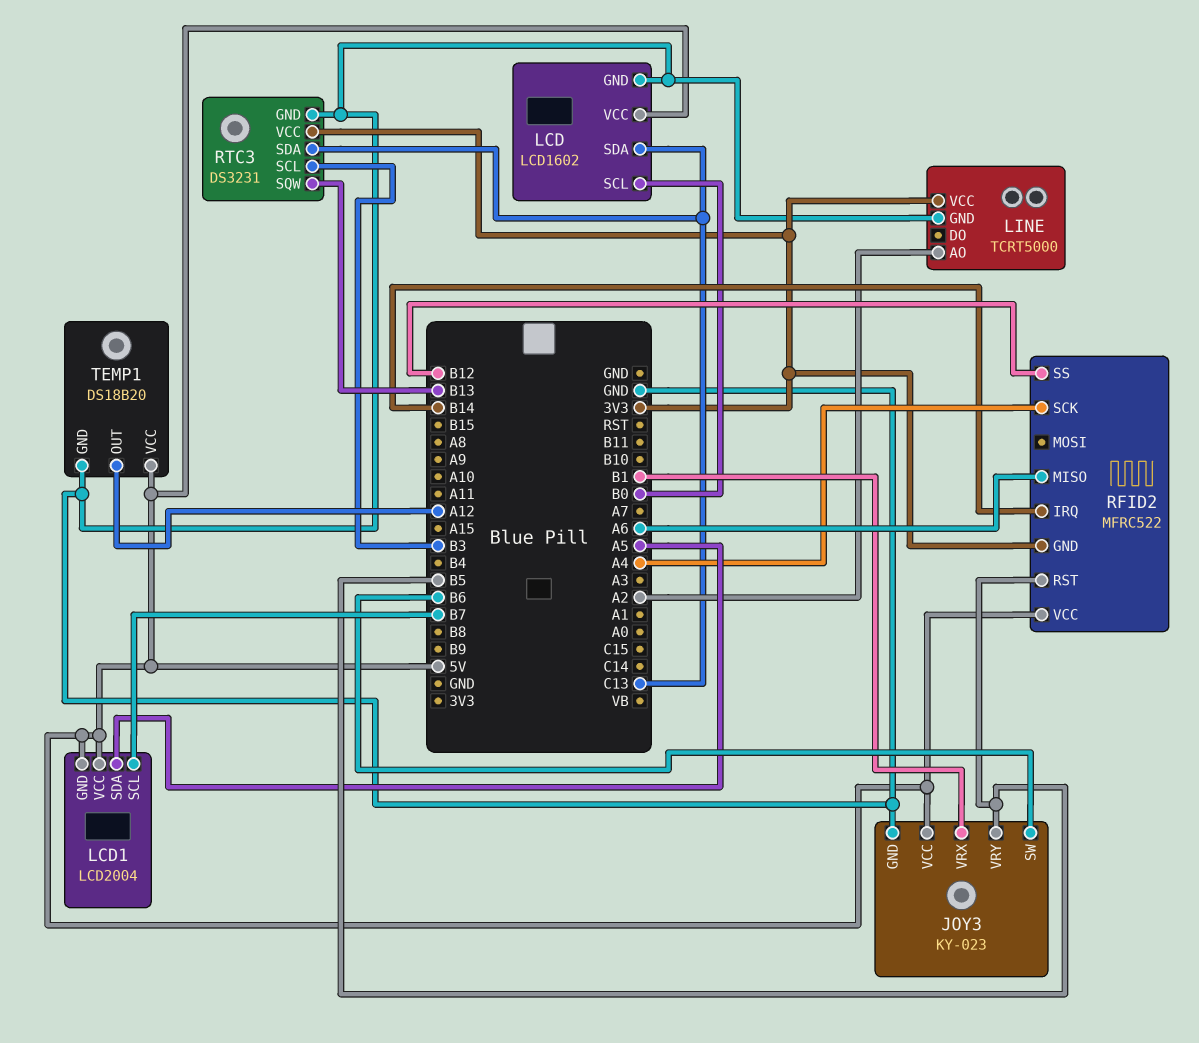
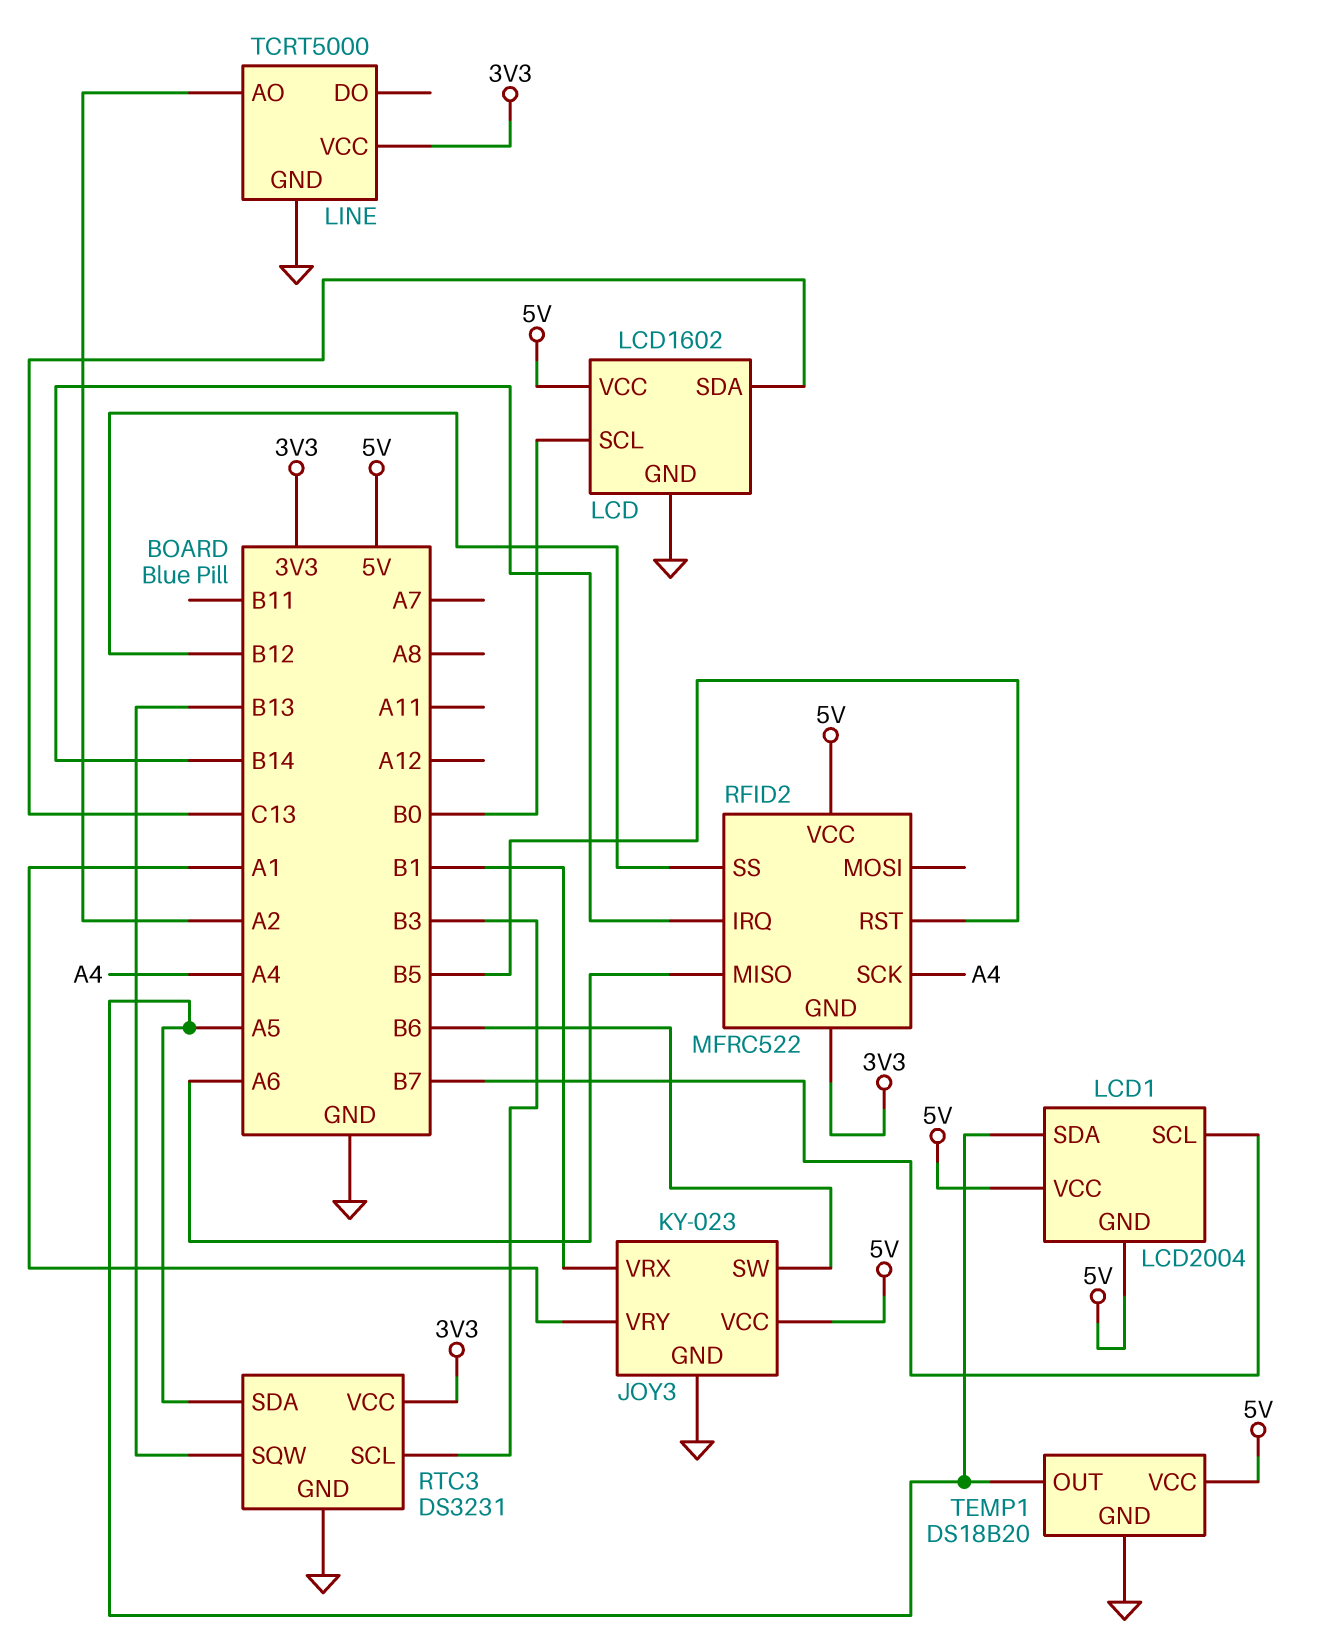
JOY3 pin VRY: B5 -> A1
RTC3 pin SDA: C13 -> A5
TEMP1 pin OUT: A12 -> A5

